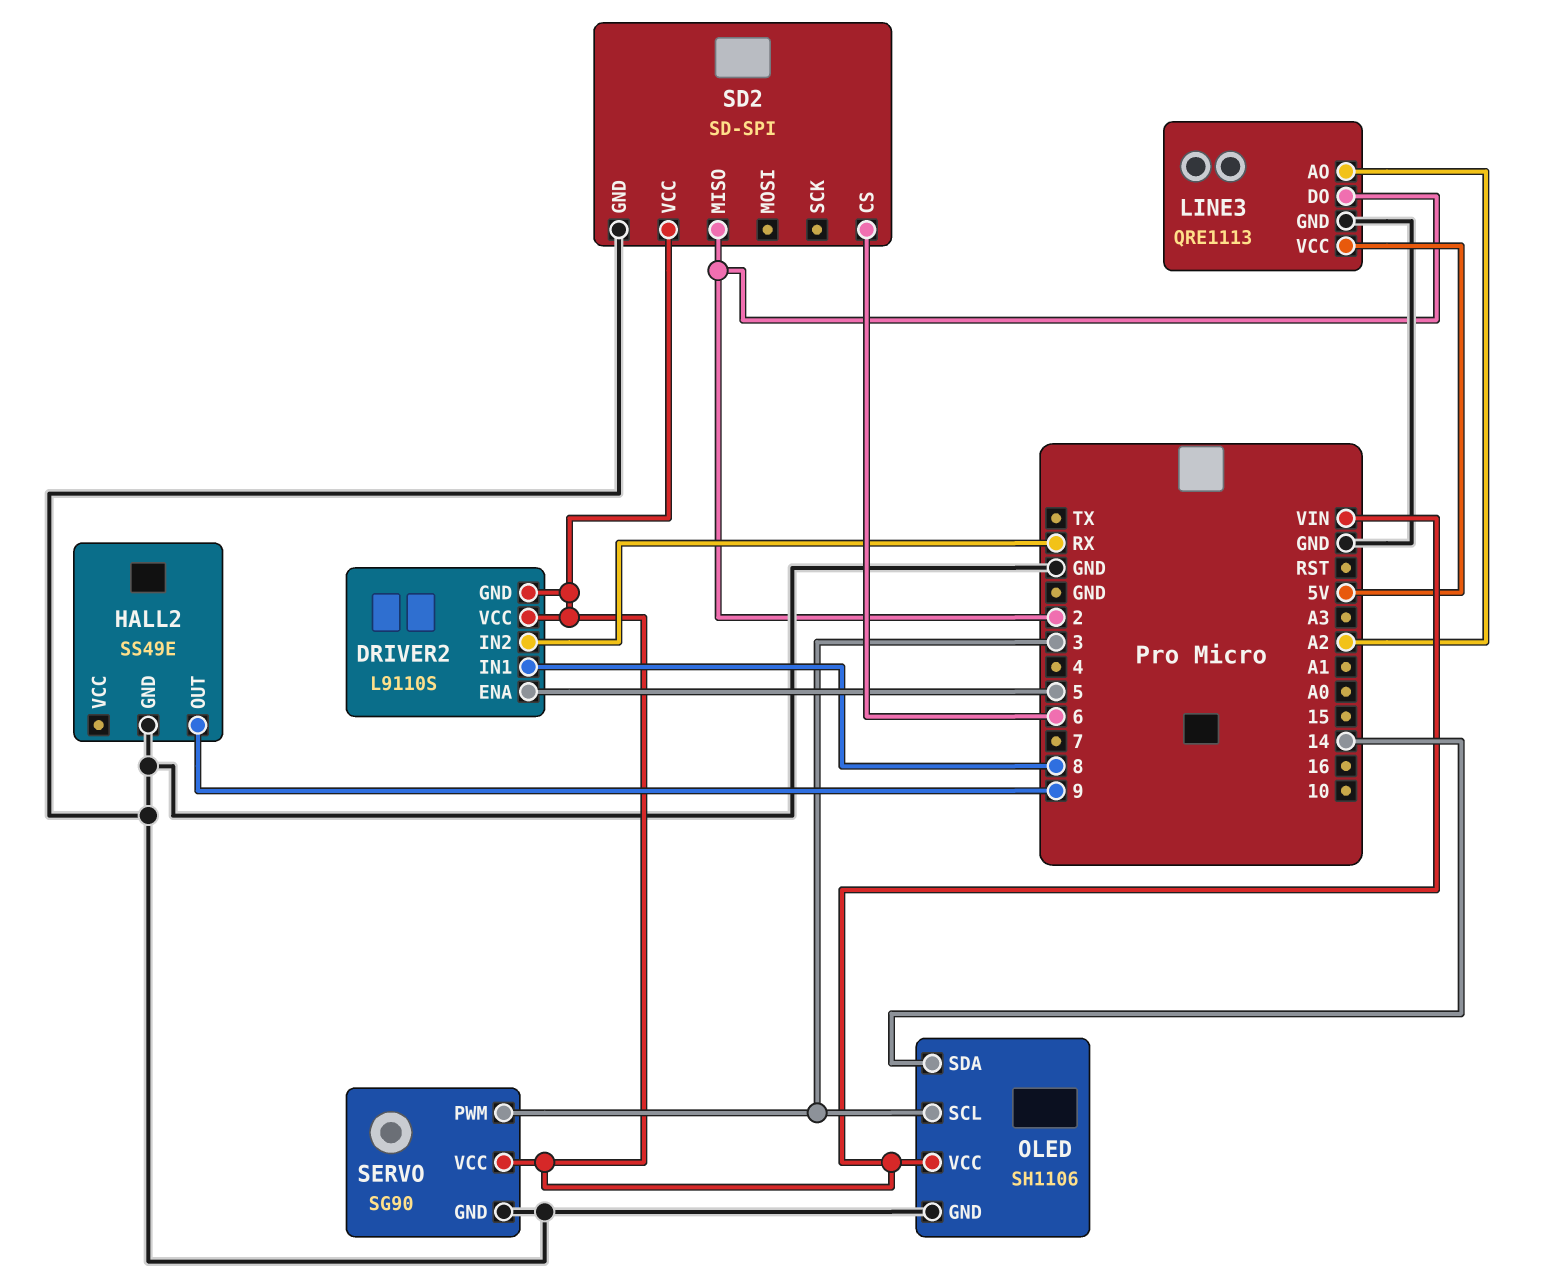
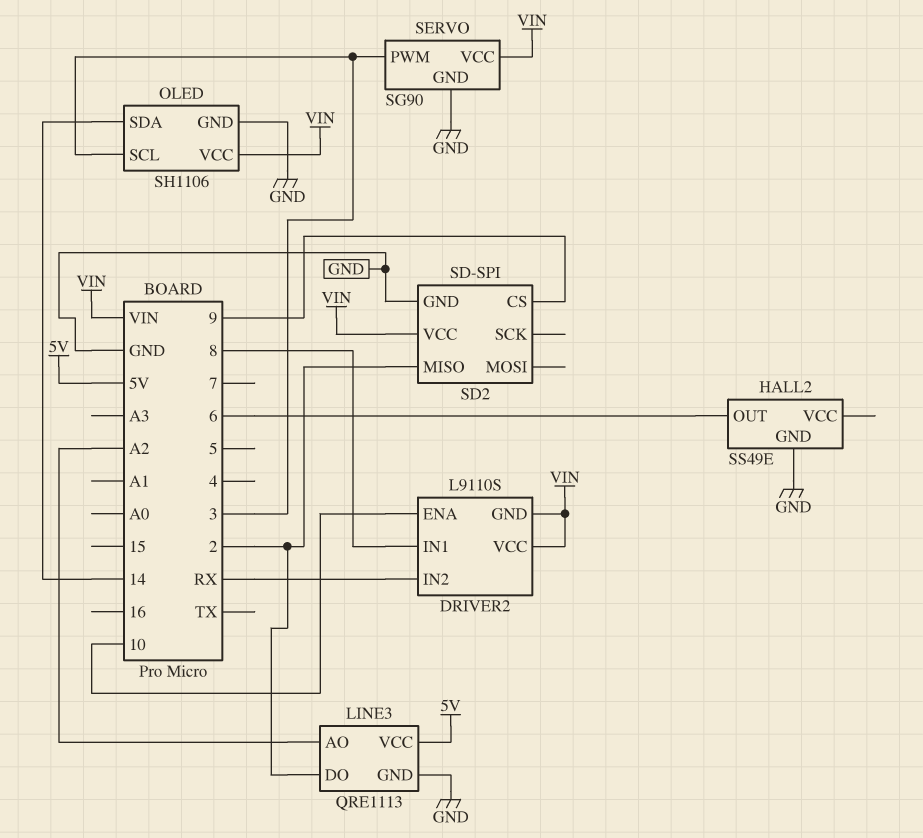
DRIVER2 pin ENA: 5 -> 10
HALL2 pin OUT: 9 -> 6
SD2 pin CS: 6 -> 9

